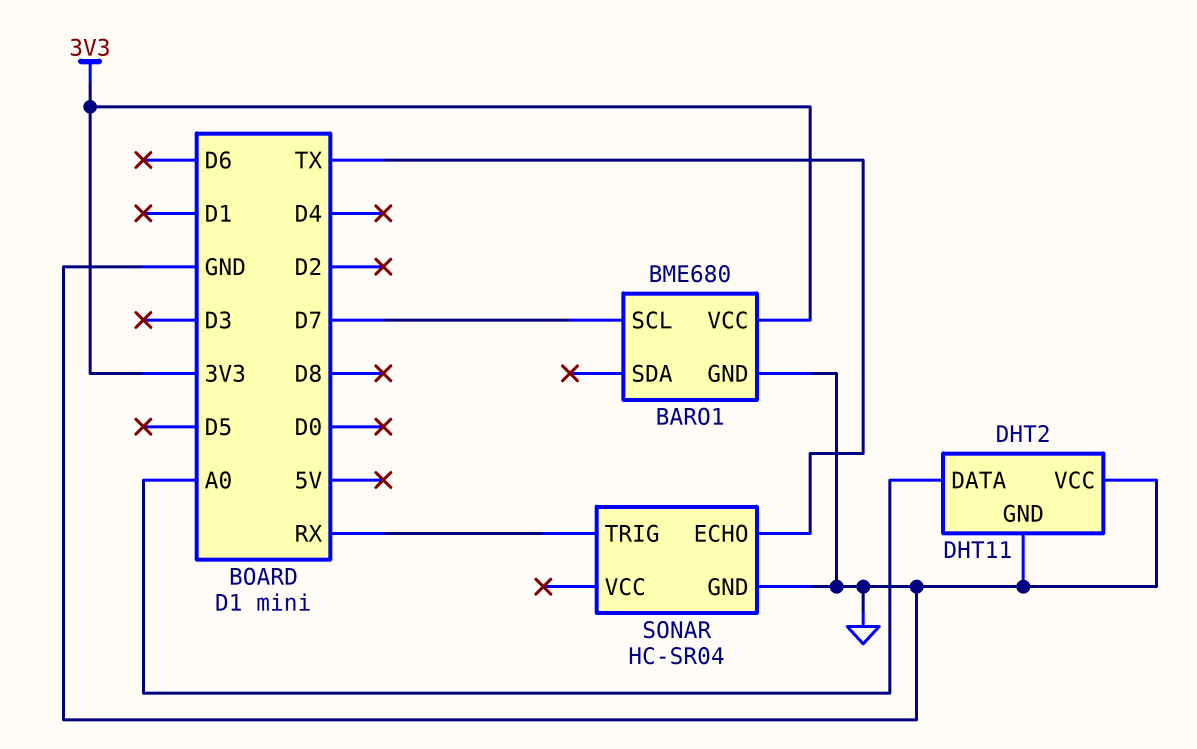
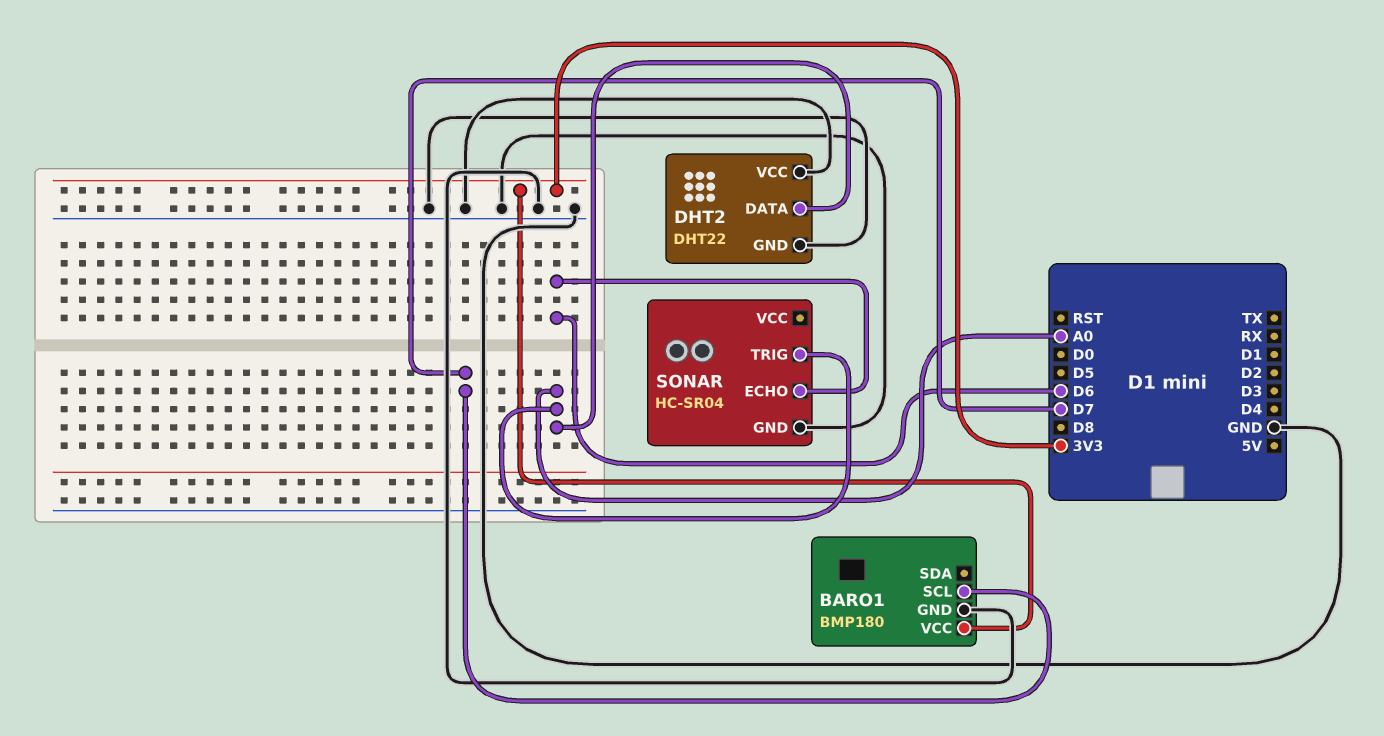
BARO1: BME680 -> BMP180
DHT2: DHT11 -> DHT22
SONAR pin ECHO: TX -> D6
SONAR pin TRIG: RX -> A0

